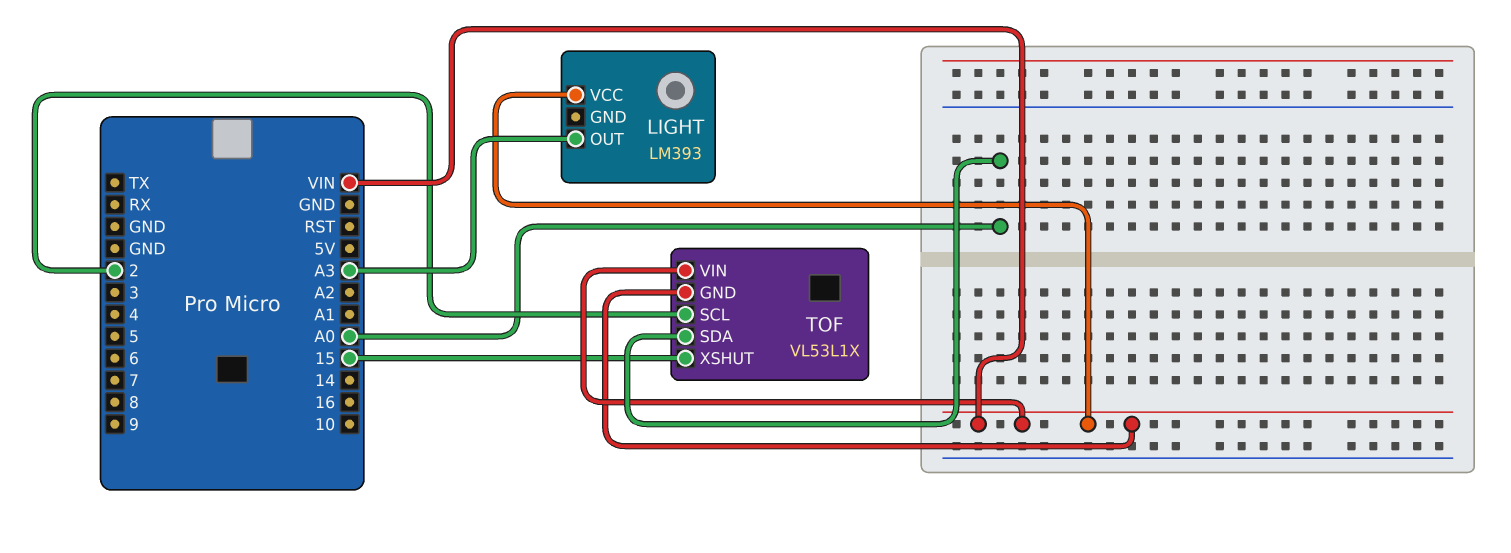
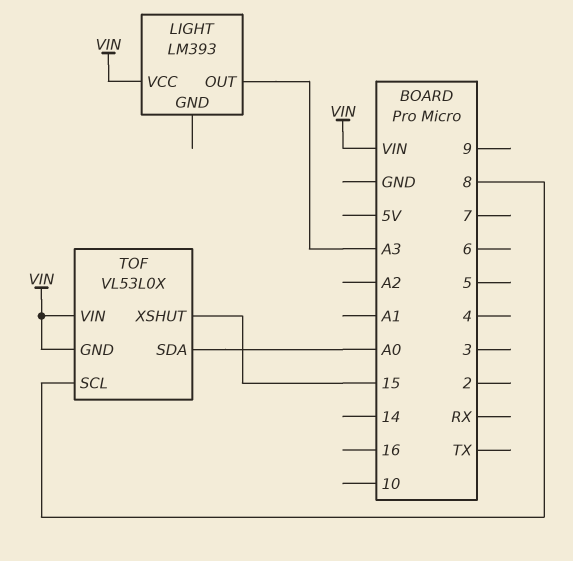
TOF: VL53L1X -> VL53L0X
TOF pin SCL: 2 -> 8

